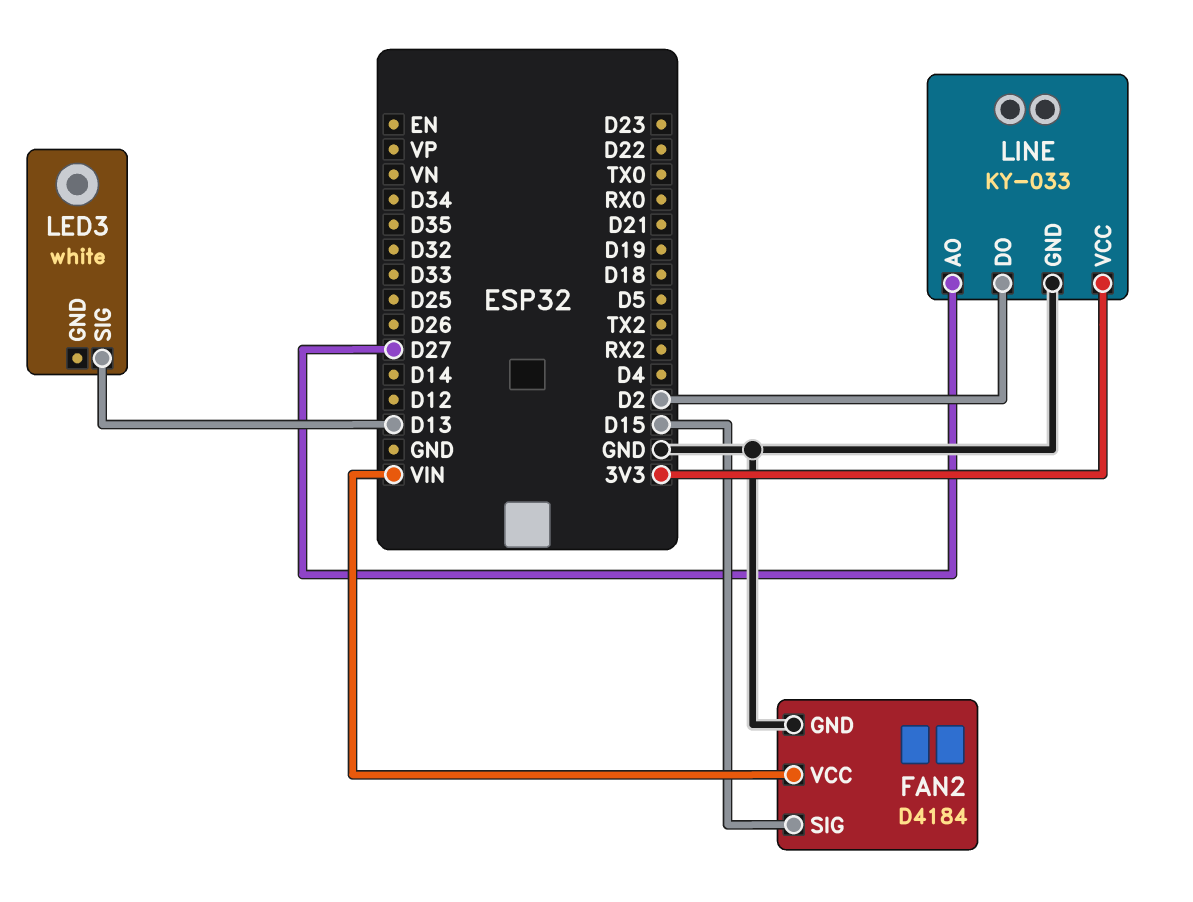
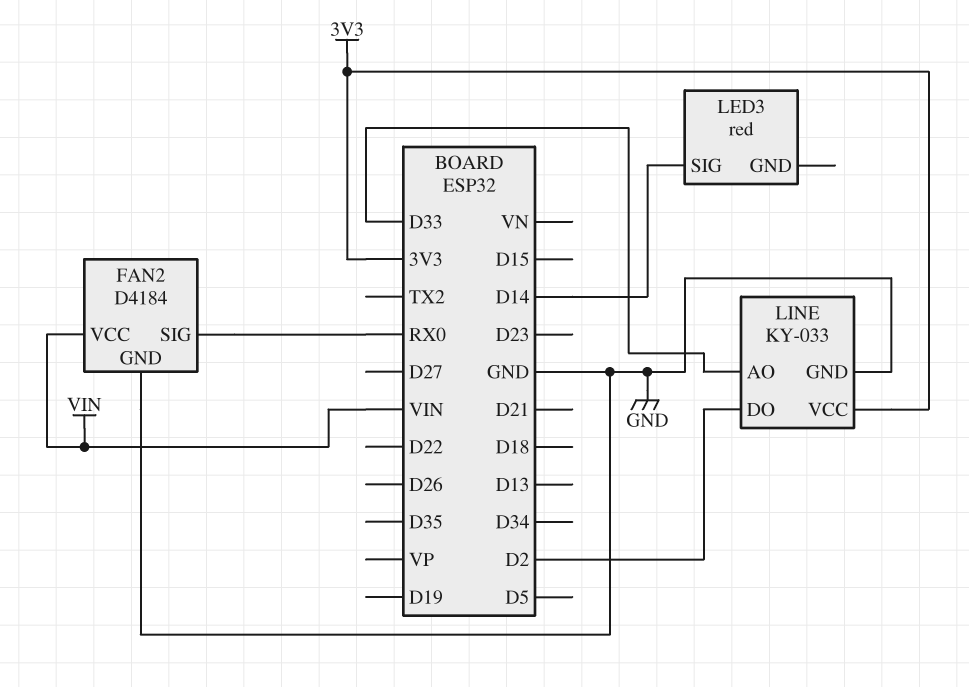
FAN2 pin SIG: D15 -> RX0
LED3: white -> red
LED3 pin SIG: D13 -> D14
LINE pin AO: D27 -> D33

